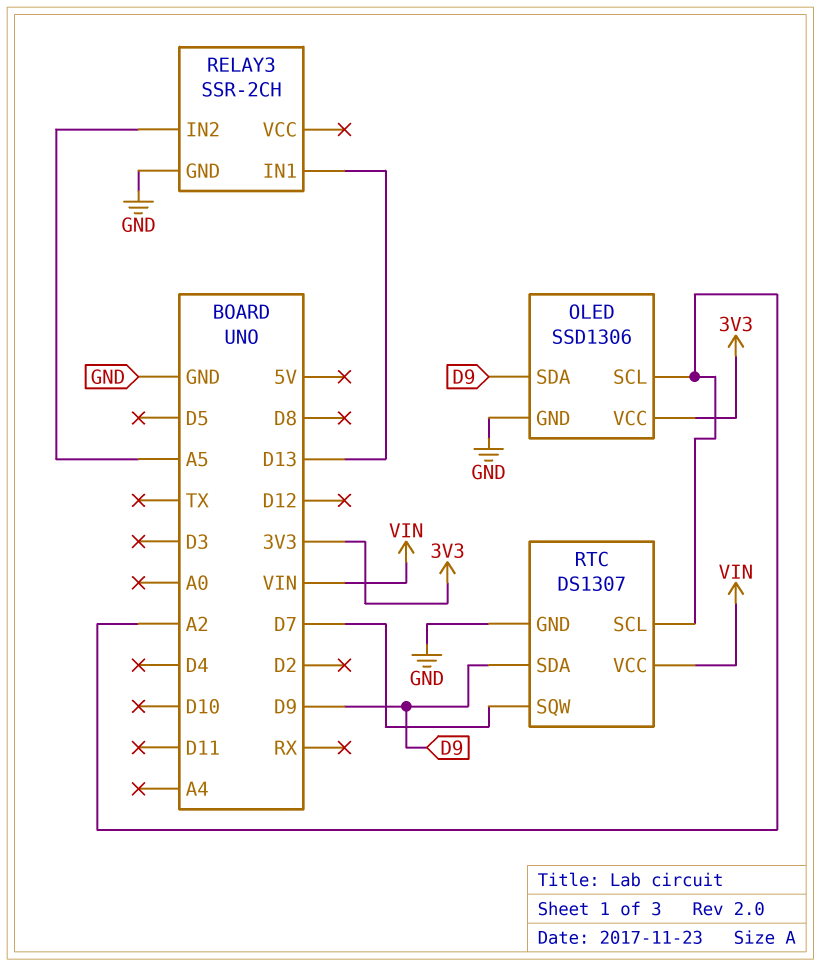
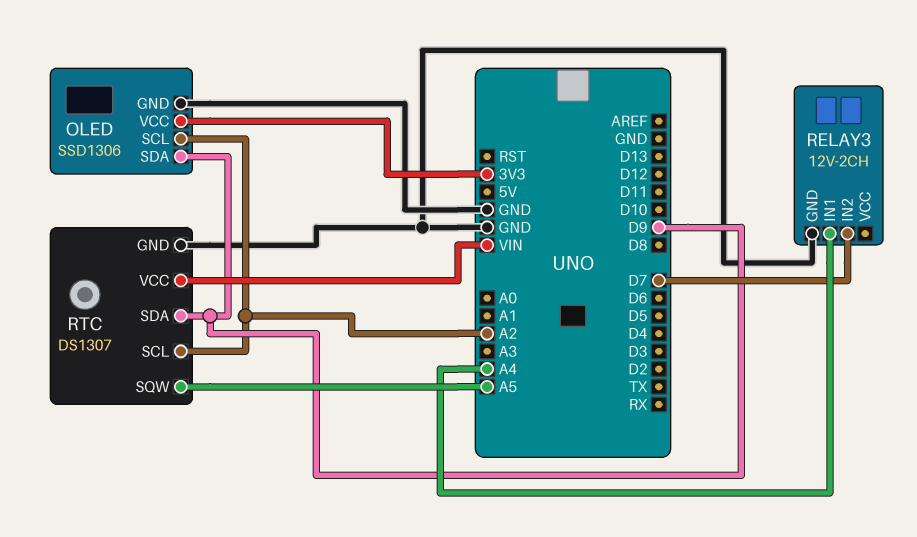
RELAY3: SSR-2CH -> 12V-2CH
RELAY3 pin IN1: D13 -> A4
RELAY3 pin IN2: A5 -> D7
RTC pin SQW: D7 -> A5

